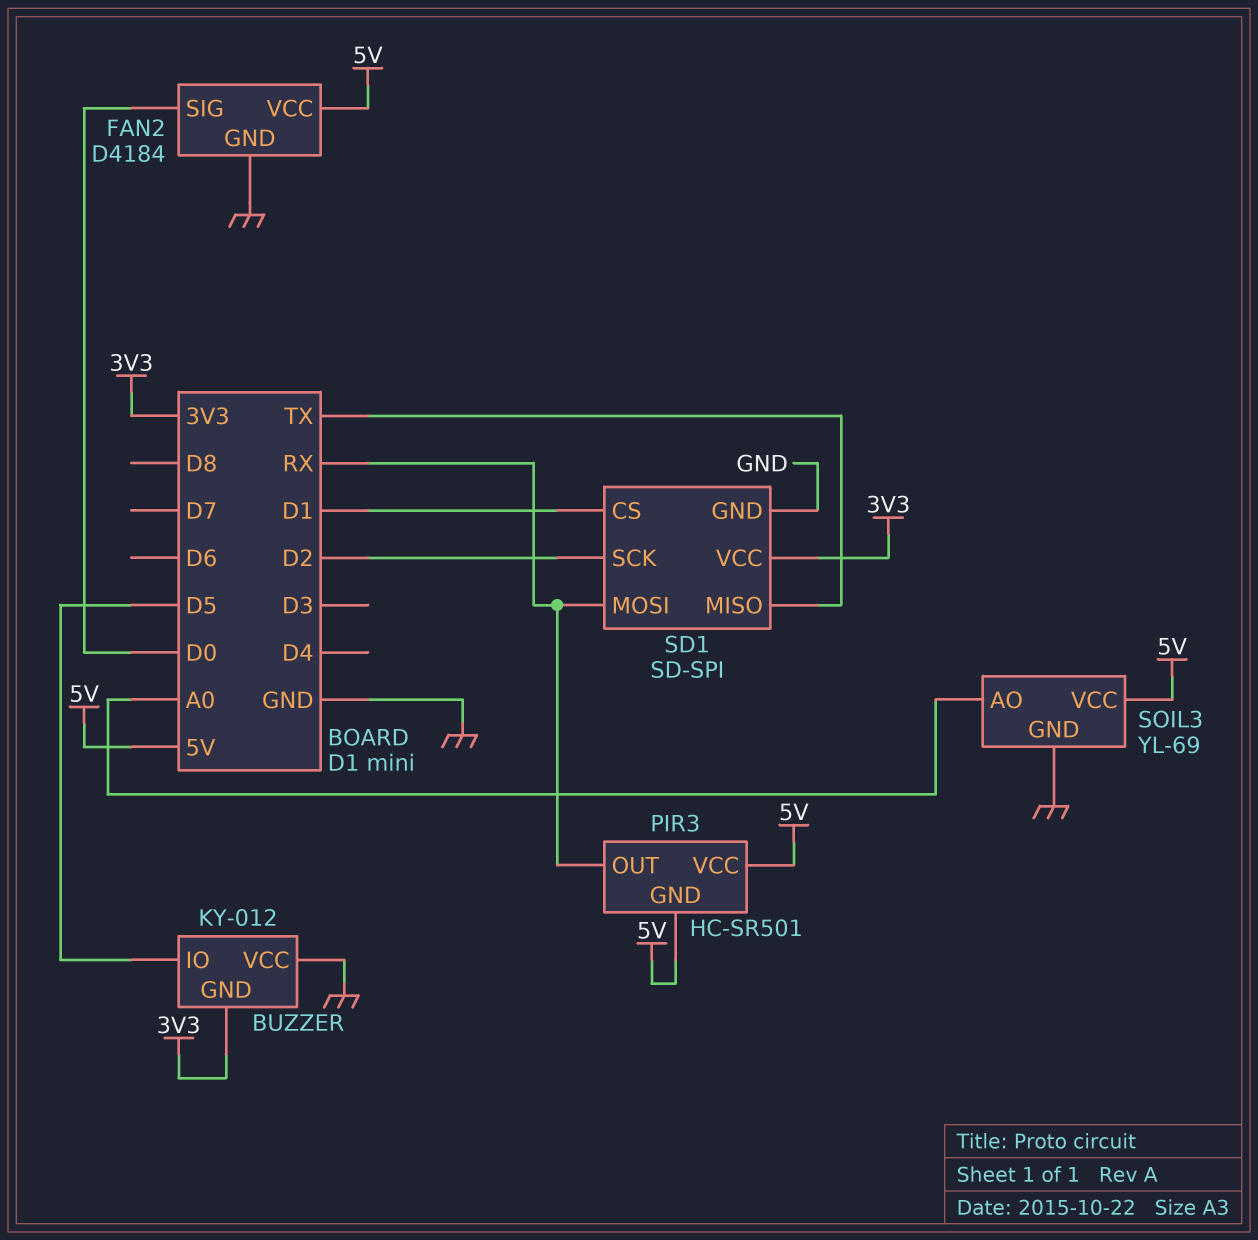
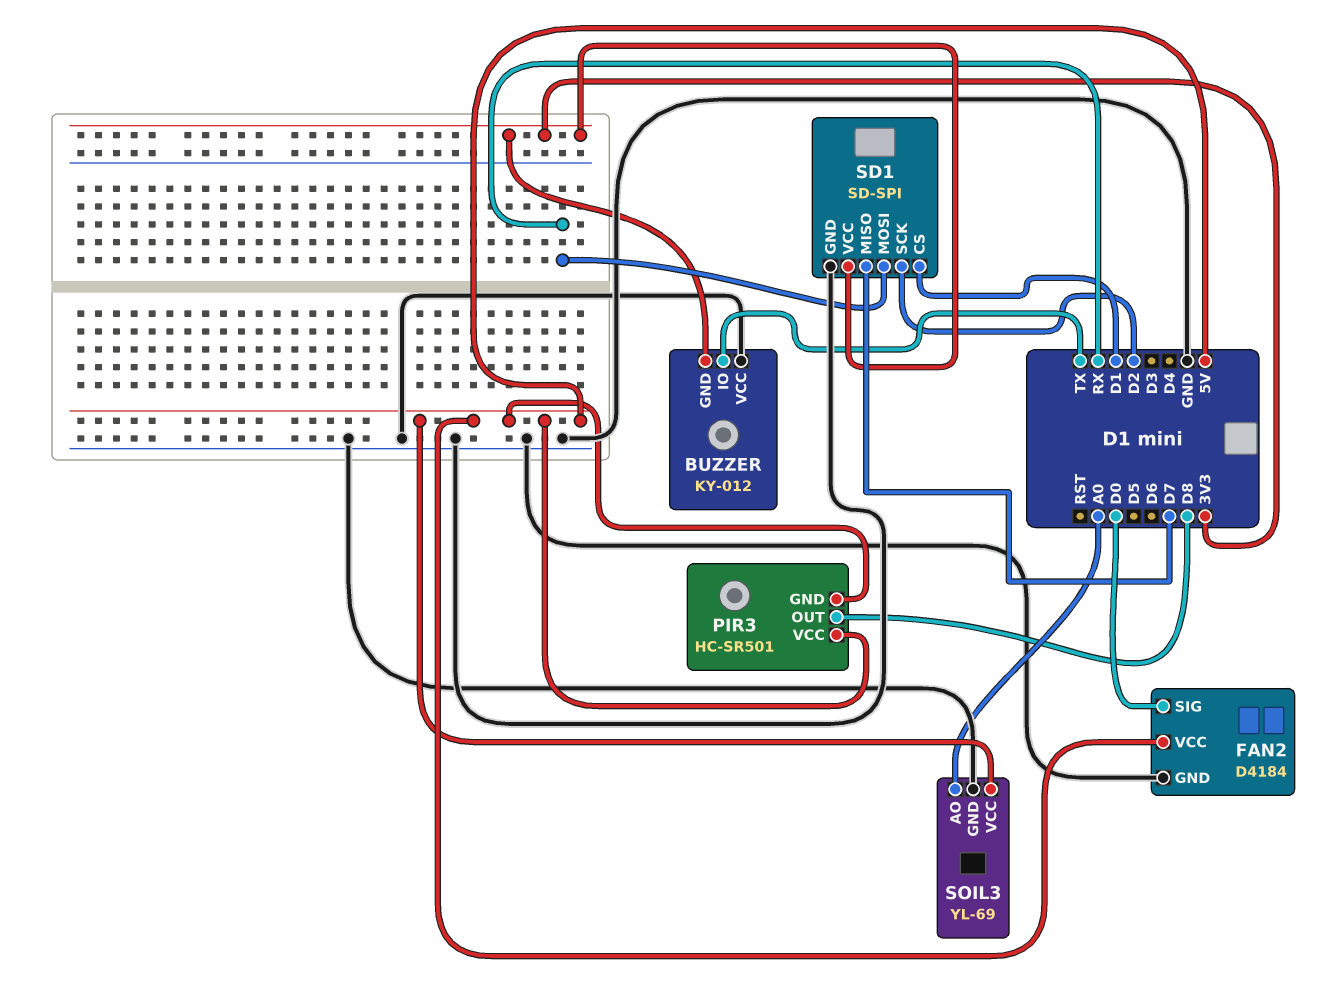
BUZZER pin IO: D5 -> TX
PIR3 pin OUT: RX -> D8
SD1 pin MISO: TX -> D7

